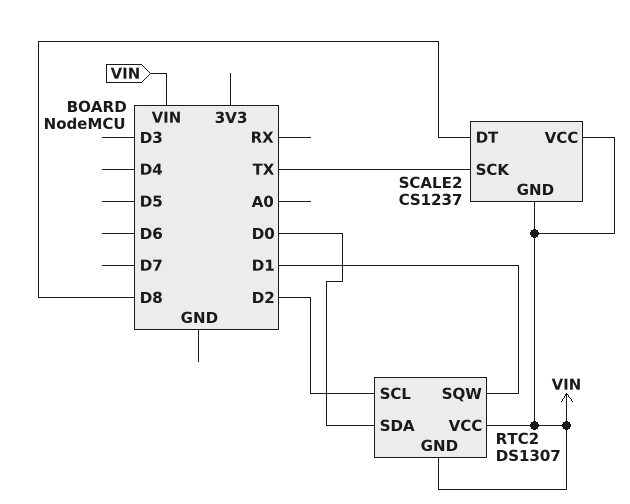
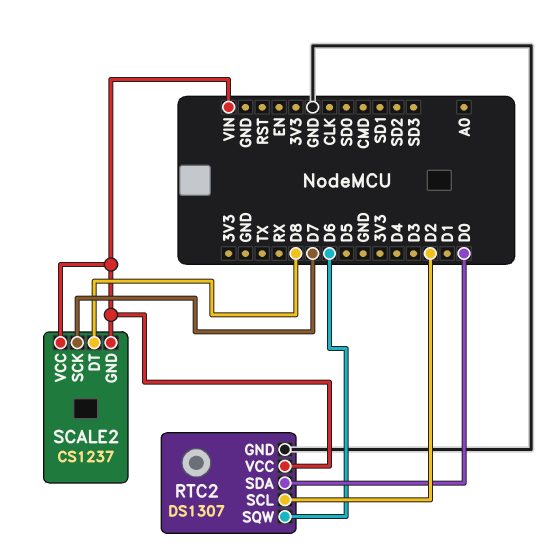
RTC2 pin GND: VIN -> GND
RTC2 pin SQW: D1 -> D6
SCALE2 pin SCK: TX -> D7

